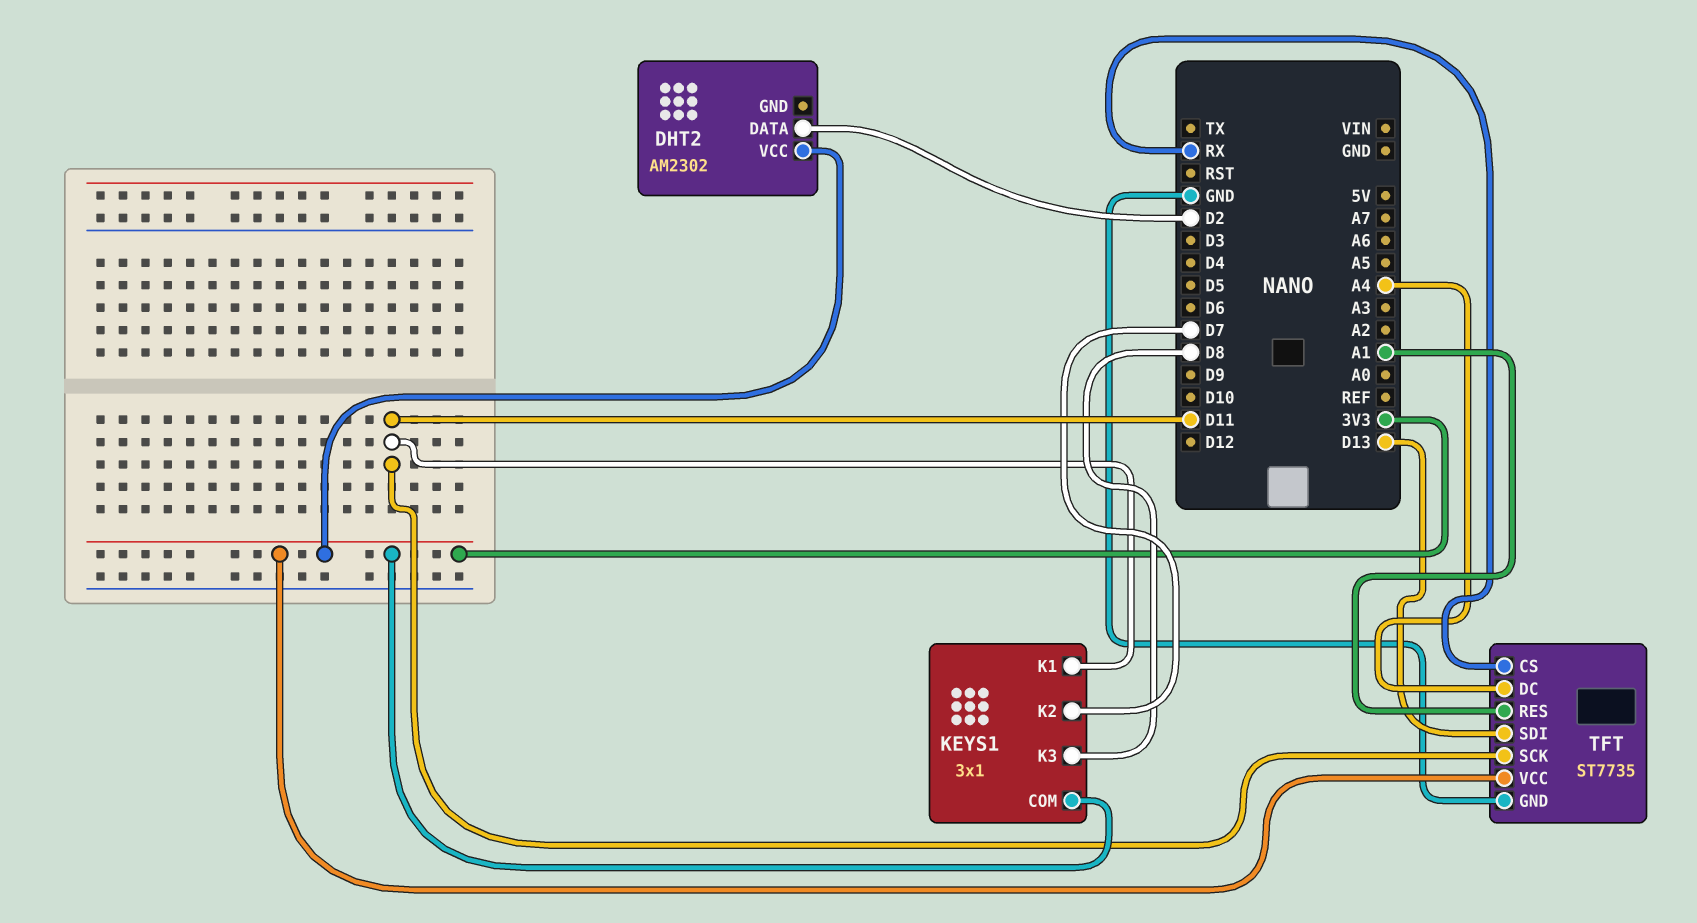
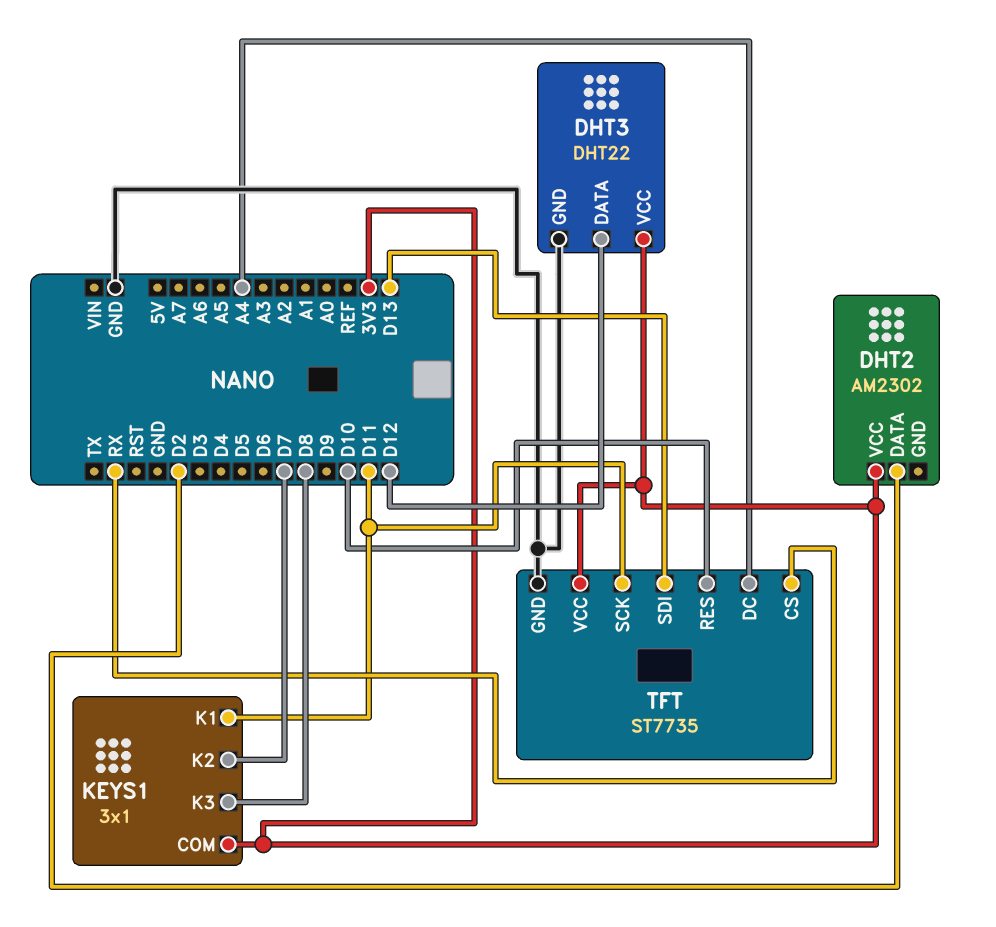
DHT3: none -> DHT22
DHT3 pin DATA: none -> D12
DHT3 pin GND: none -> GND
DHT3 pin VCC: none -> 3V3
TFT pin RES: A1 -> D10

